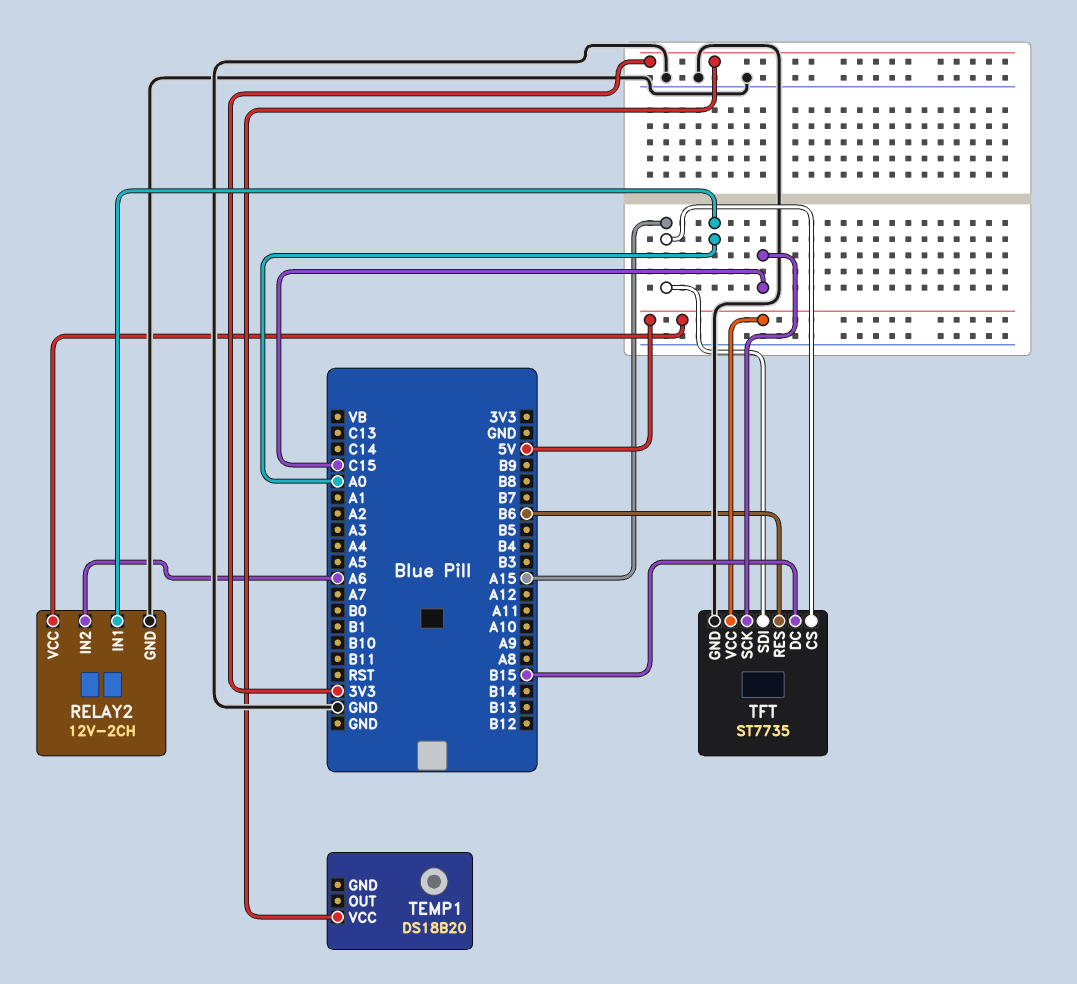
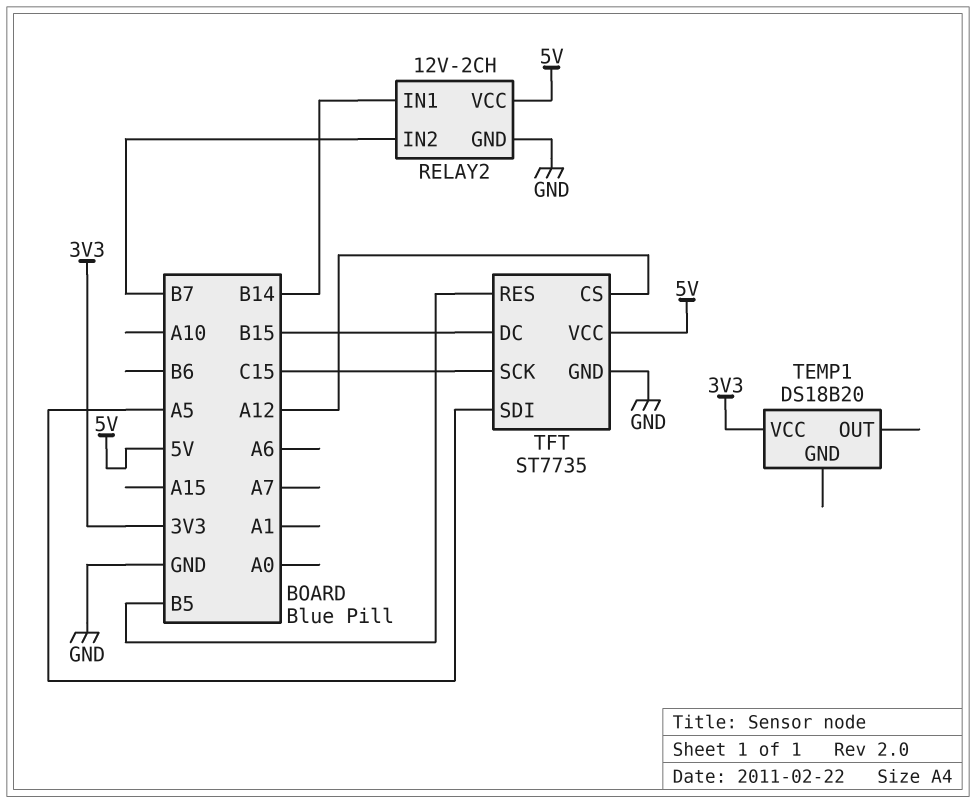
RELAY2 pin IN1: A0 -> B14
RELAY2 pin IN2: A6 -> B7
TFT pin CS: A15 -> A12
TFT pin RES: B6 -> B5
TFT pin SDI: A15 -> A5

